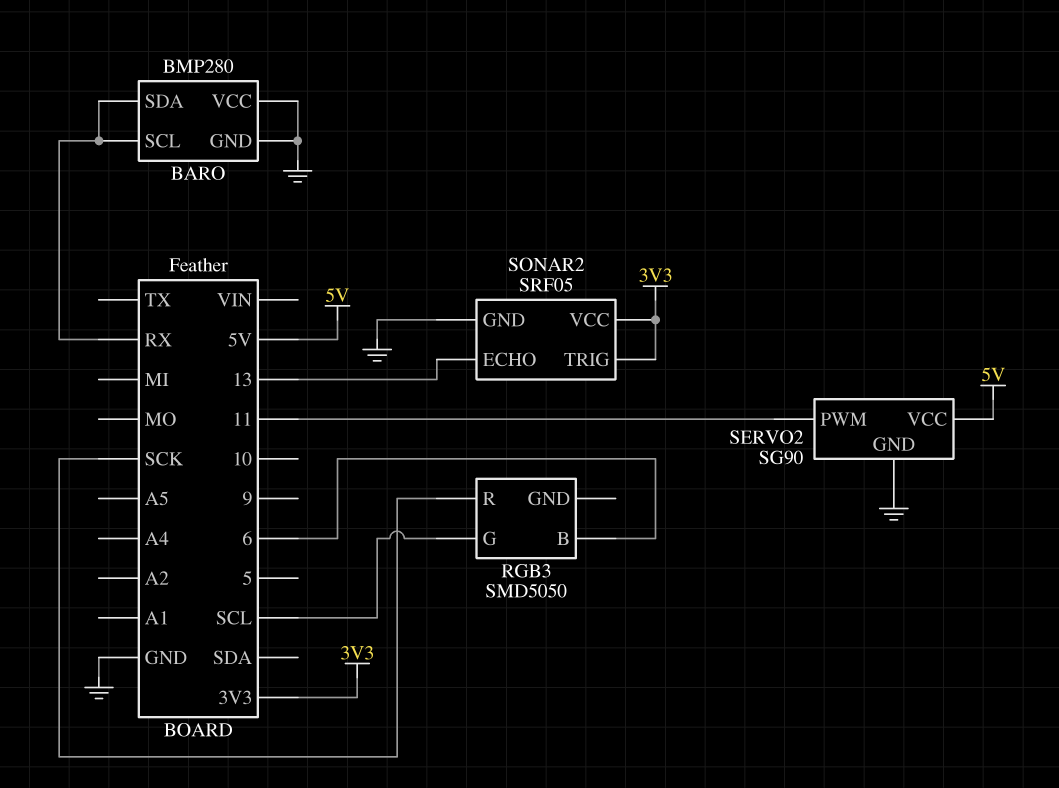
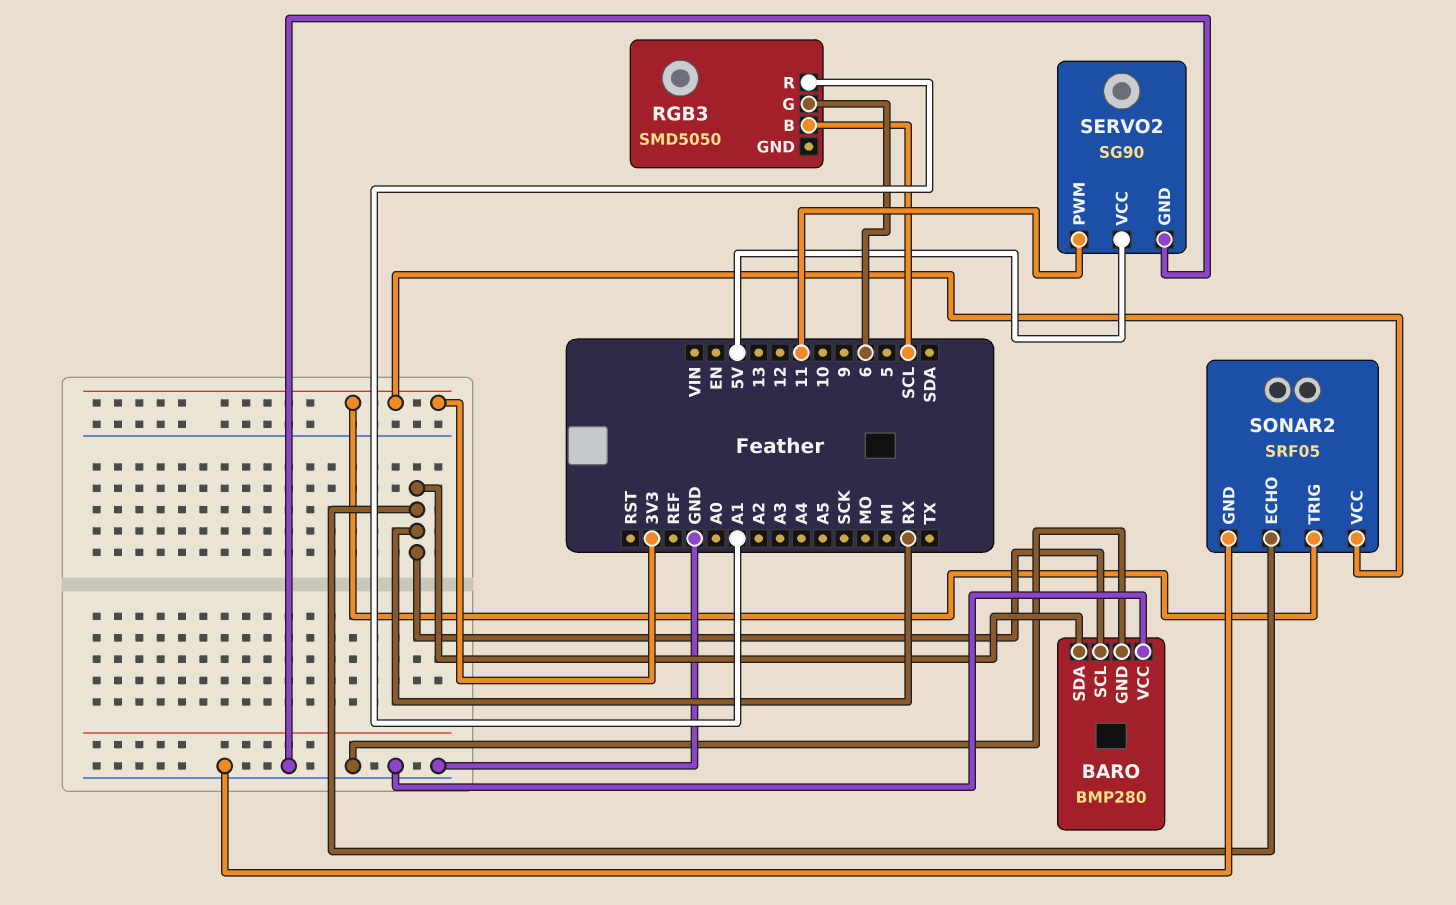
RGB3 pin B: 6 -> SCL
RGB3 pin G: SCL -> 6
RGB3 pin R: SCK -> A1
SONAR2 pin ECHO: 13 -> RX

